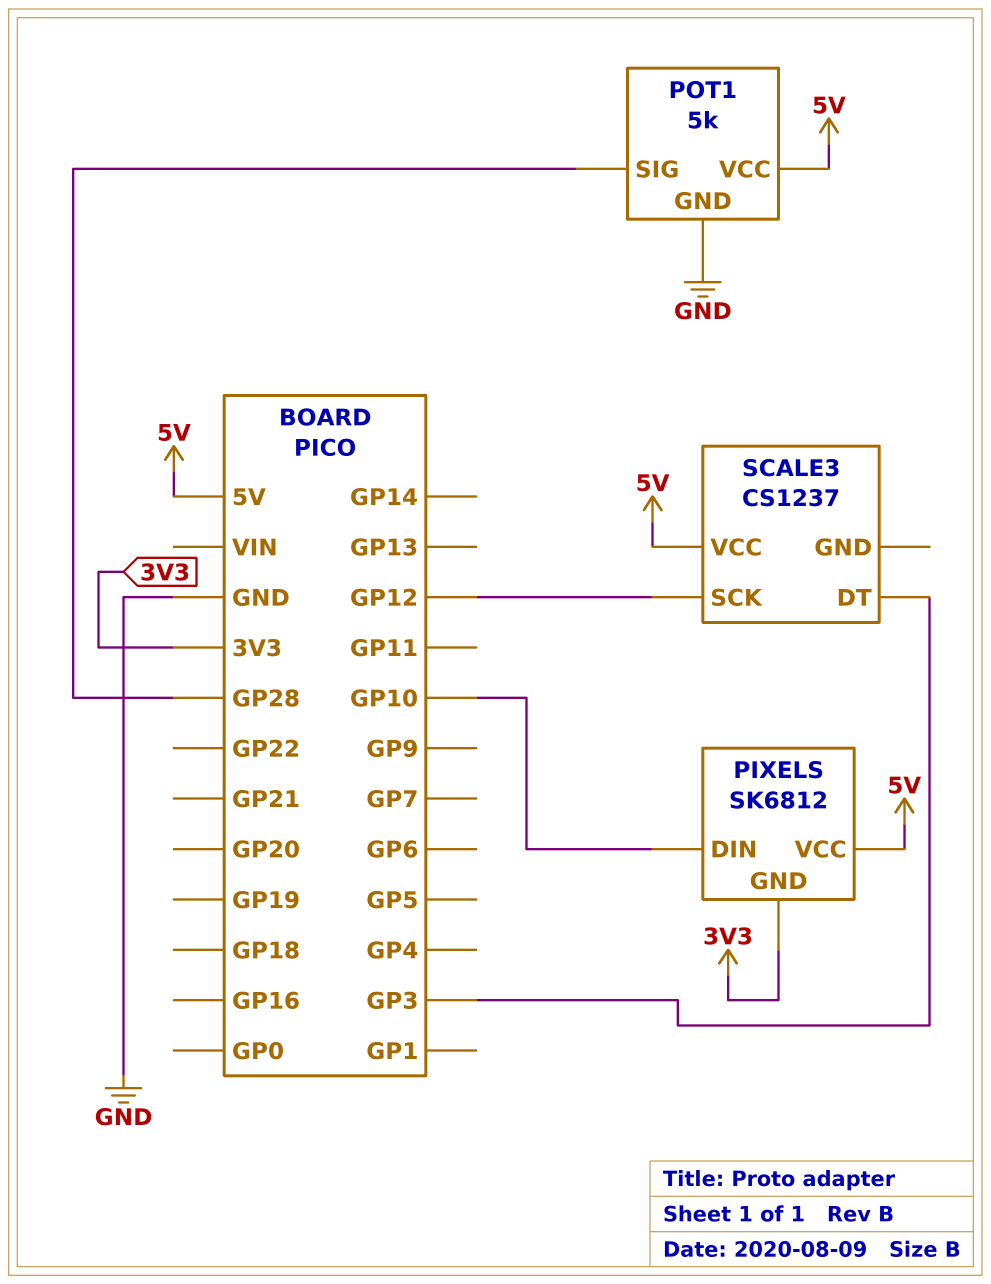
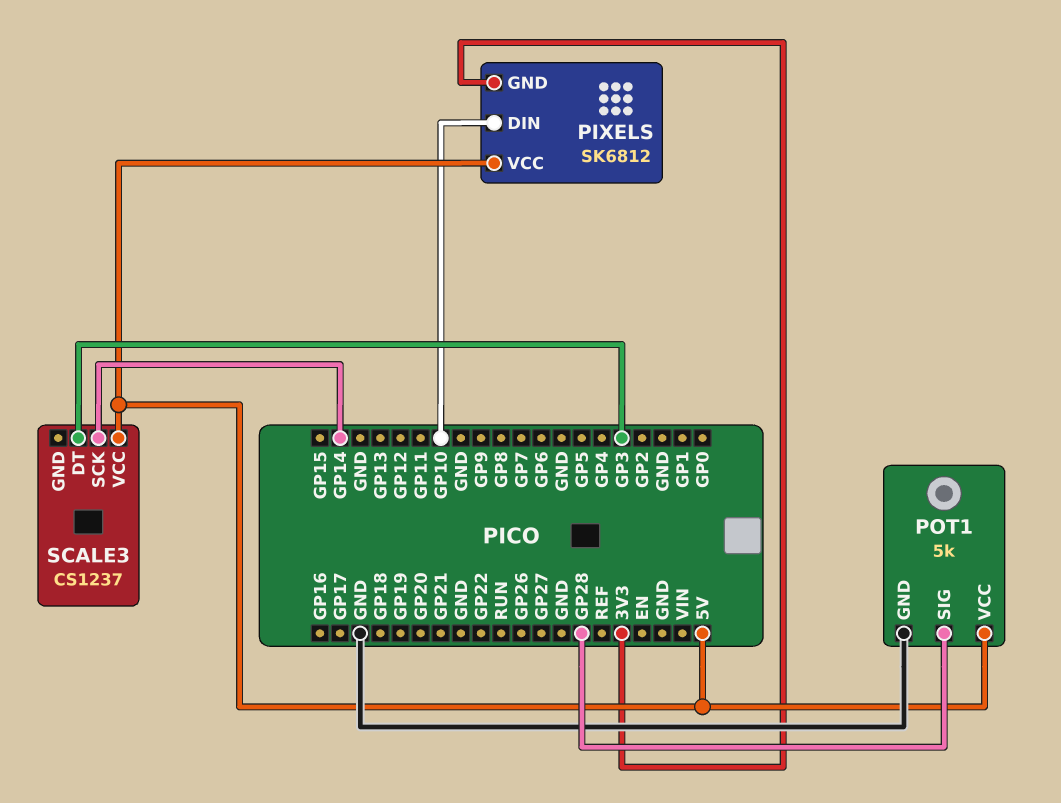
SCALE3 pin SCK: GP12 -> GP14

